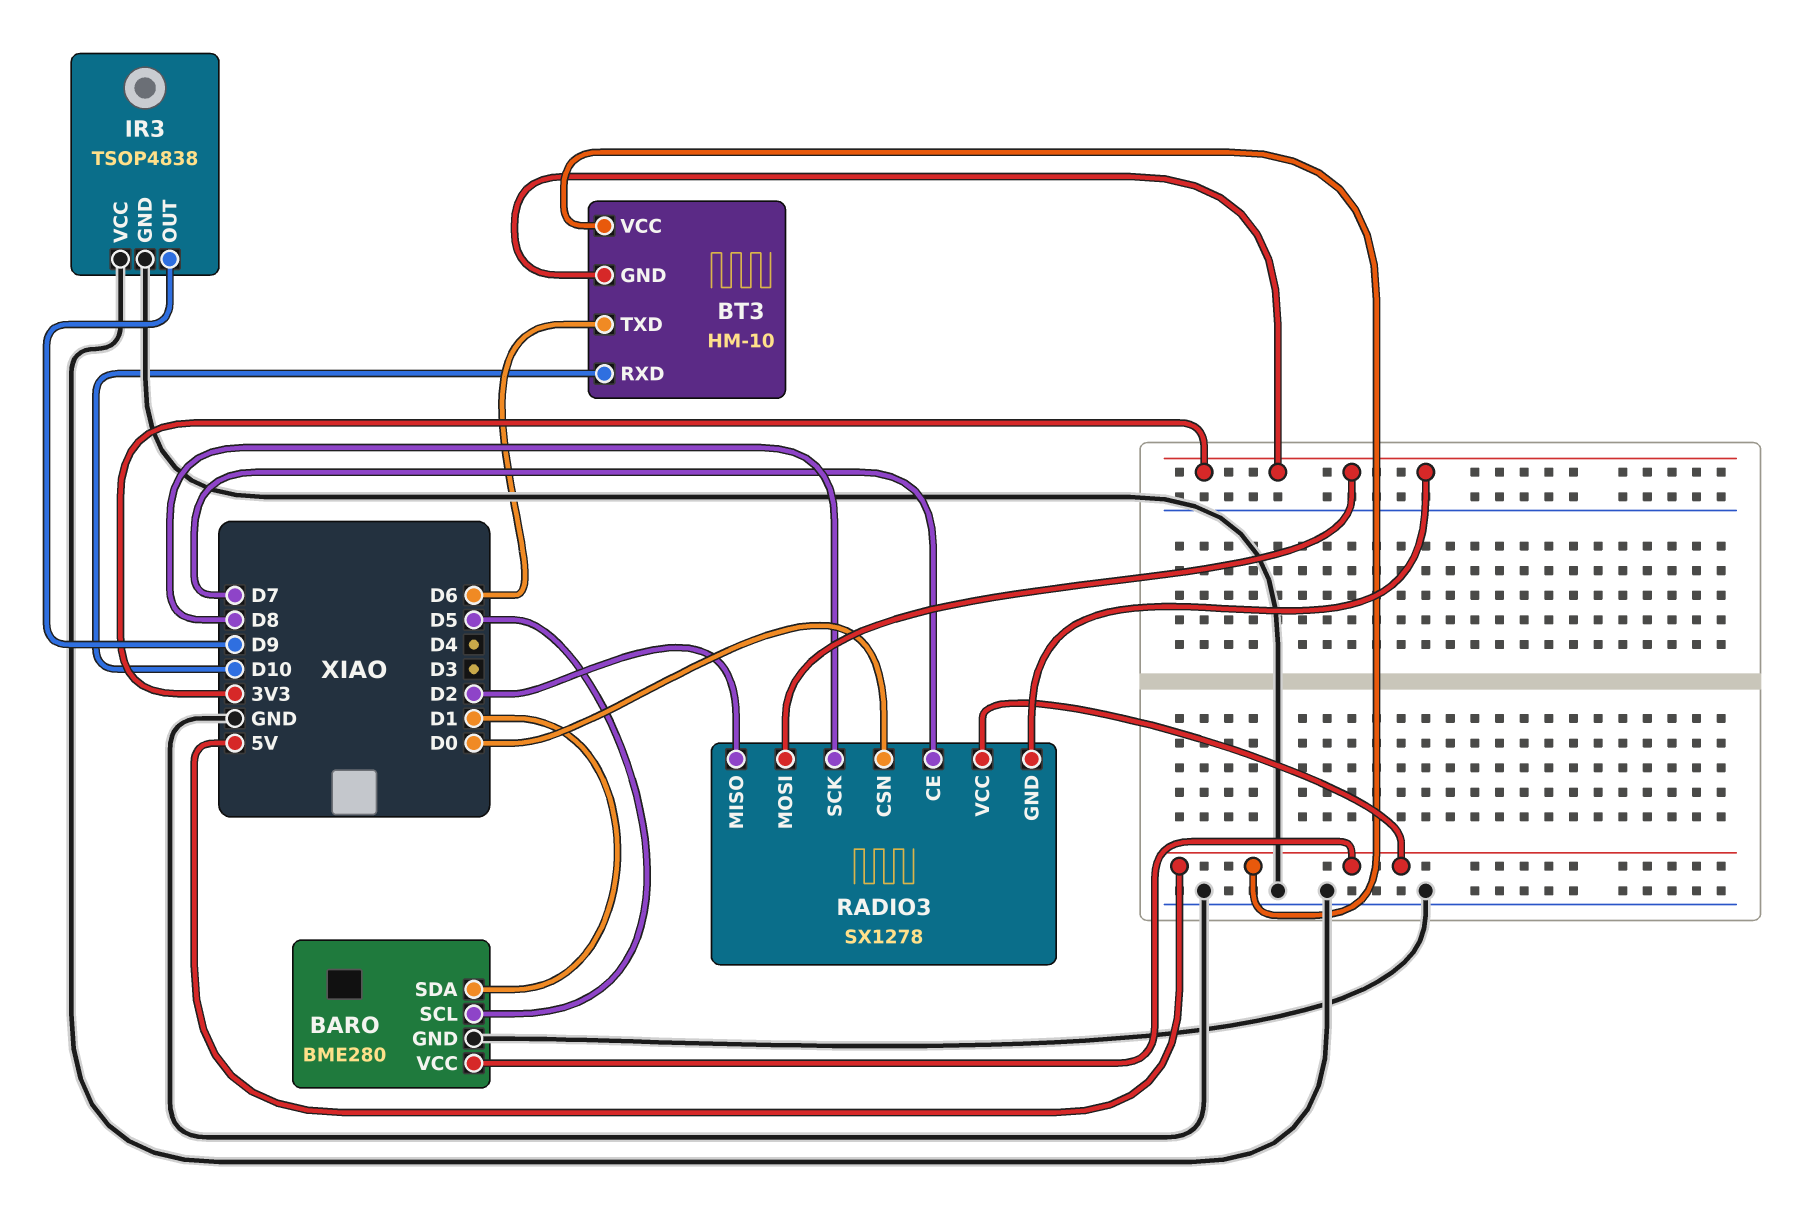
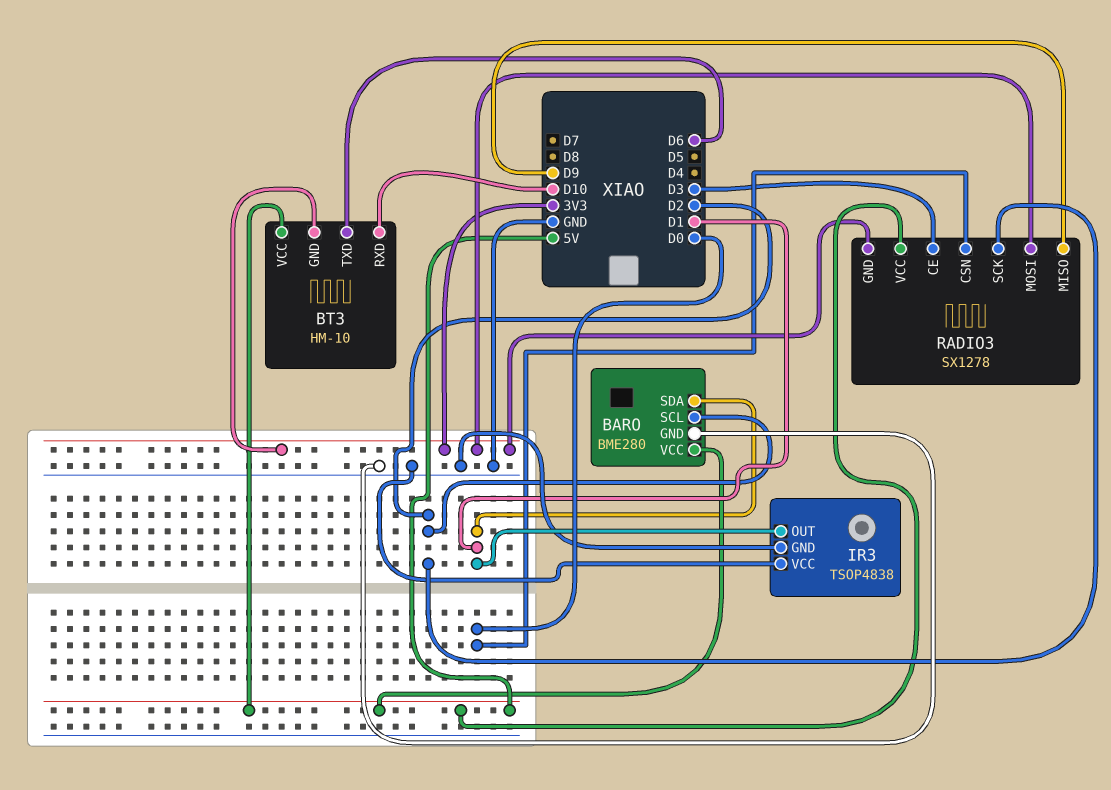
BARO pin SCL: D5 -> D2
IR3 pin OUT: D9 -> D1
RADIO3 pin CE: D7 -> D3
RADIO3 pin MISO: D2 -> D9
RADIO3 pin SCK: D8 -> D2

